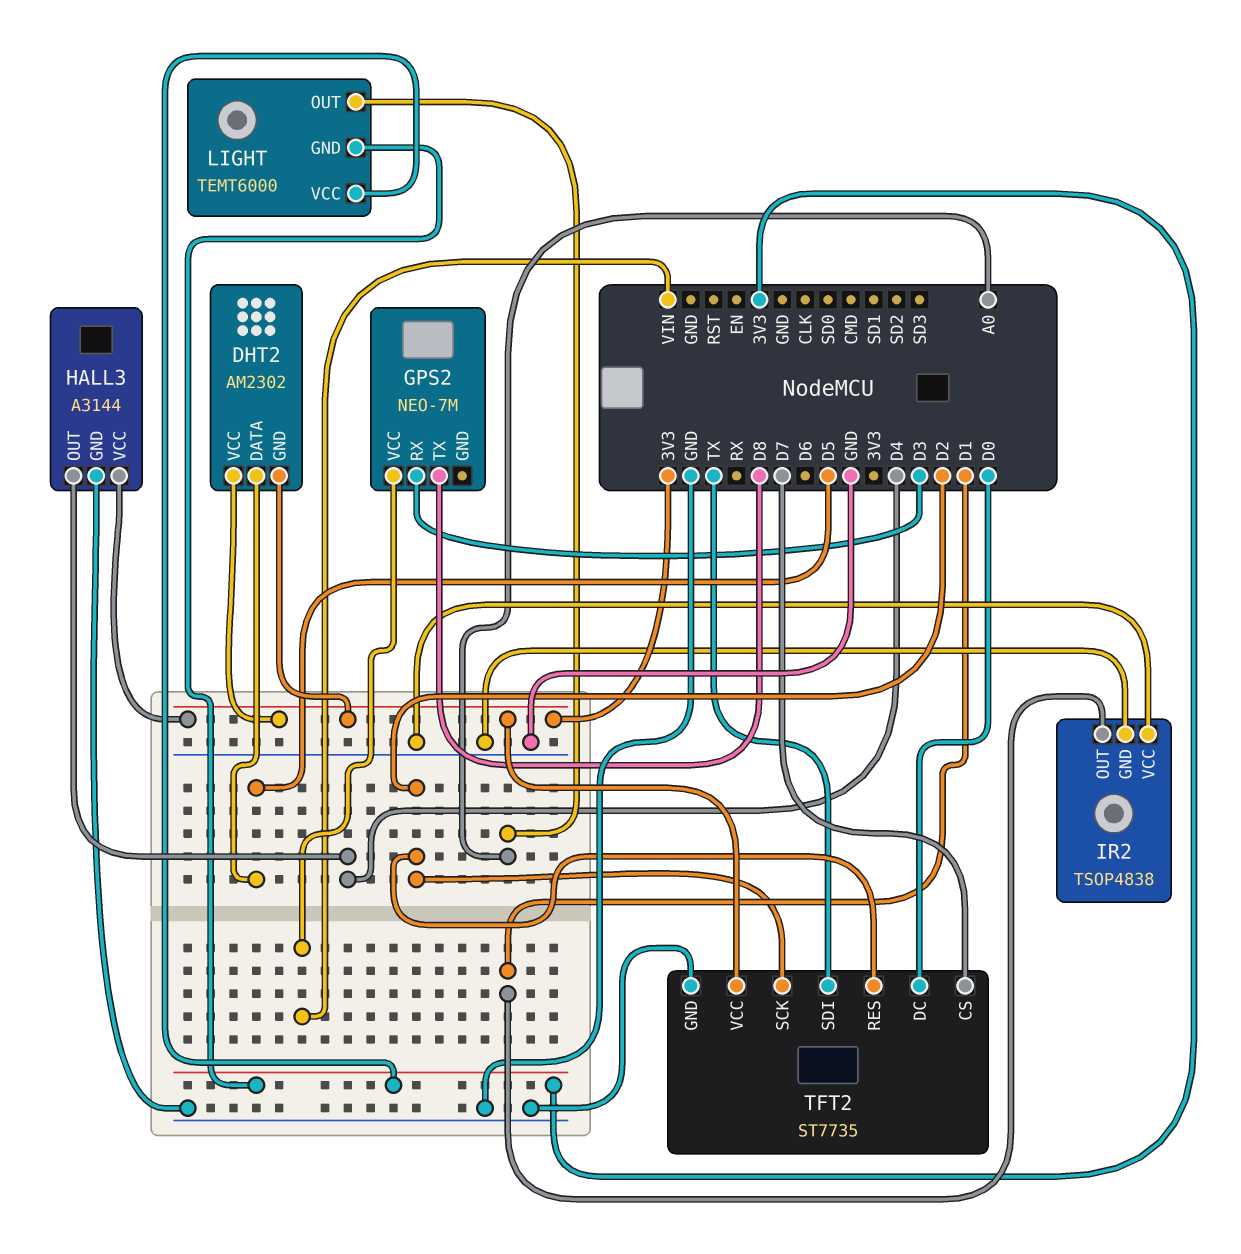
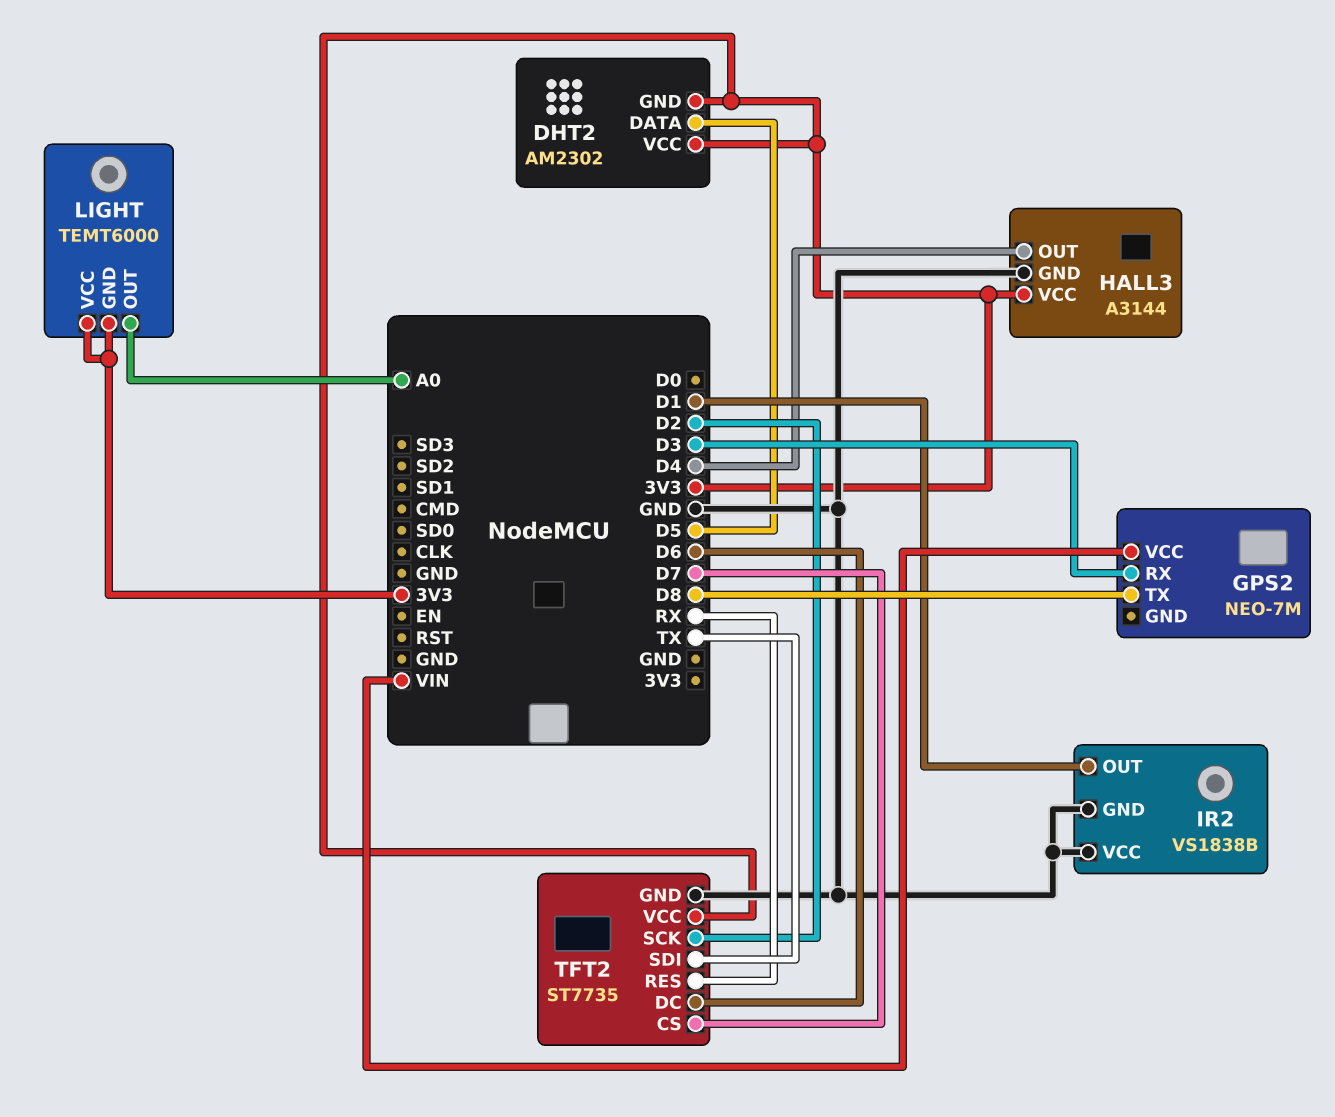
IR2: TSOP4838 -> VS1838B
TFT2 pin DC: D0 -> D6
TFT2 pin RES: D2 -> RX

